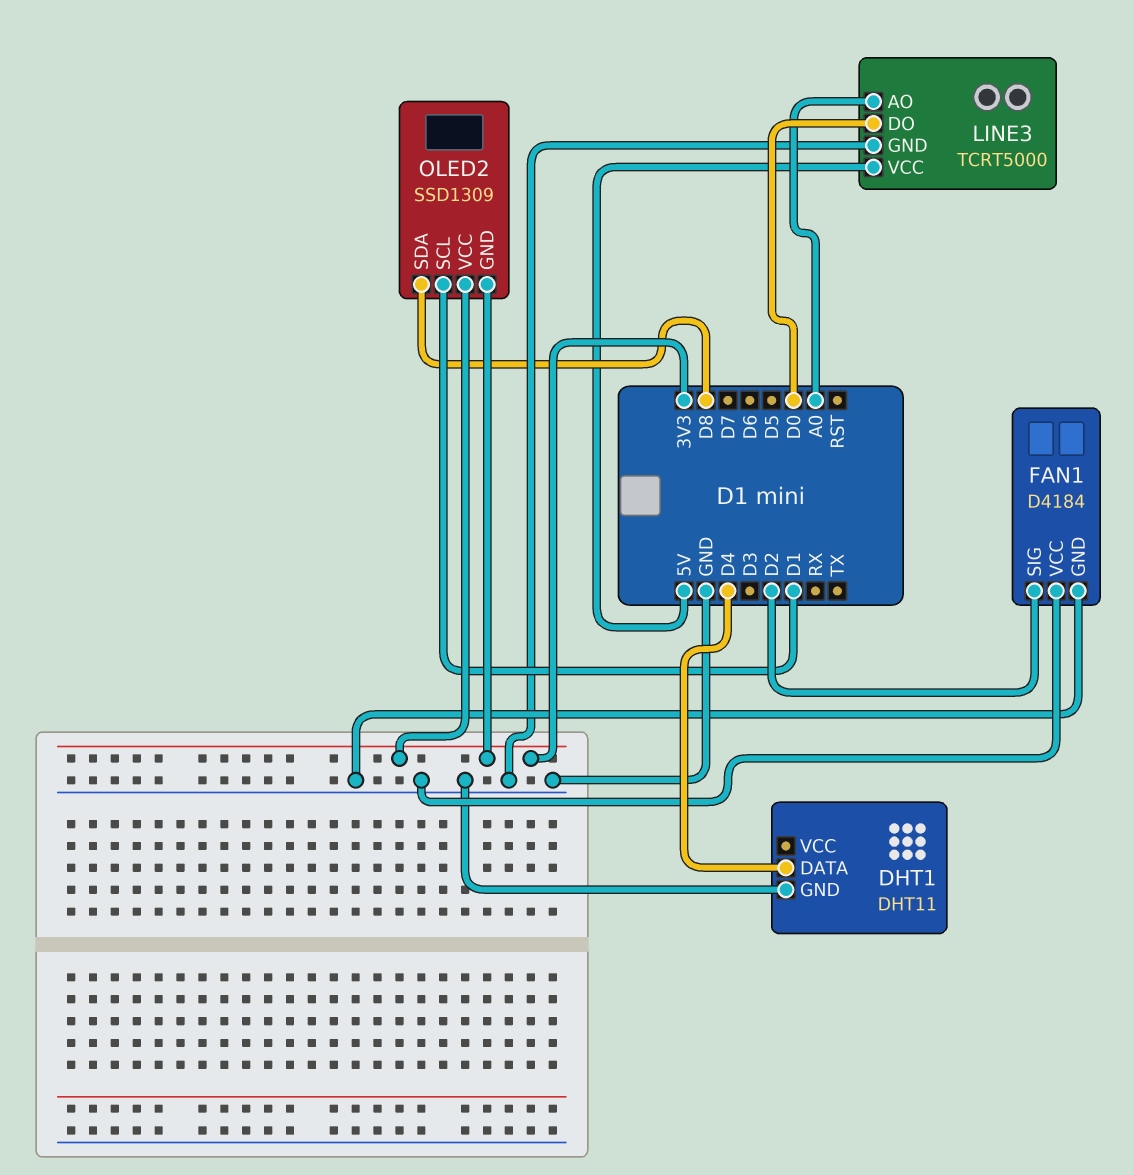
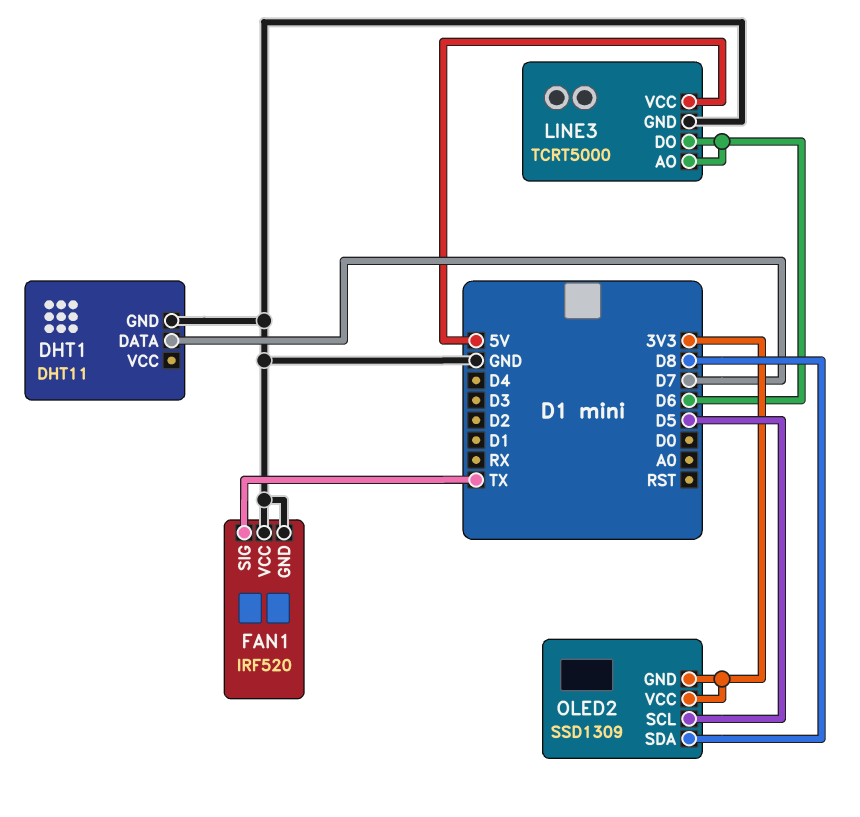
DHT1 pin DATA: D4 -> D7
FAN1: D4184 -> IRF520
FAN1 pin SIG: D2 -> TX
LINE3 pin AO: A0 -> D6
LINE3 pin DO: D0 -> D6
OLED2 pin SCL: D1 -> D5

